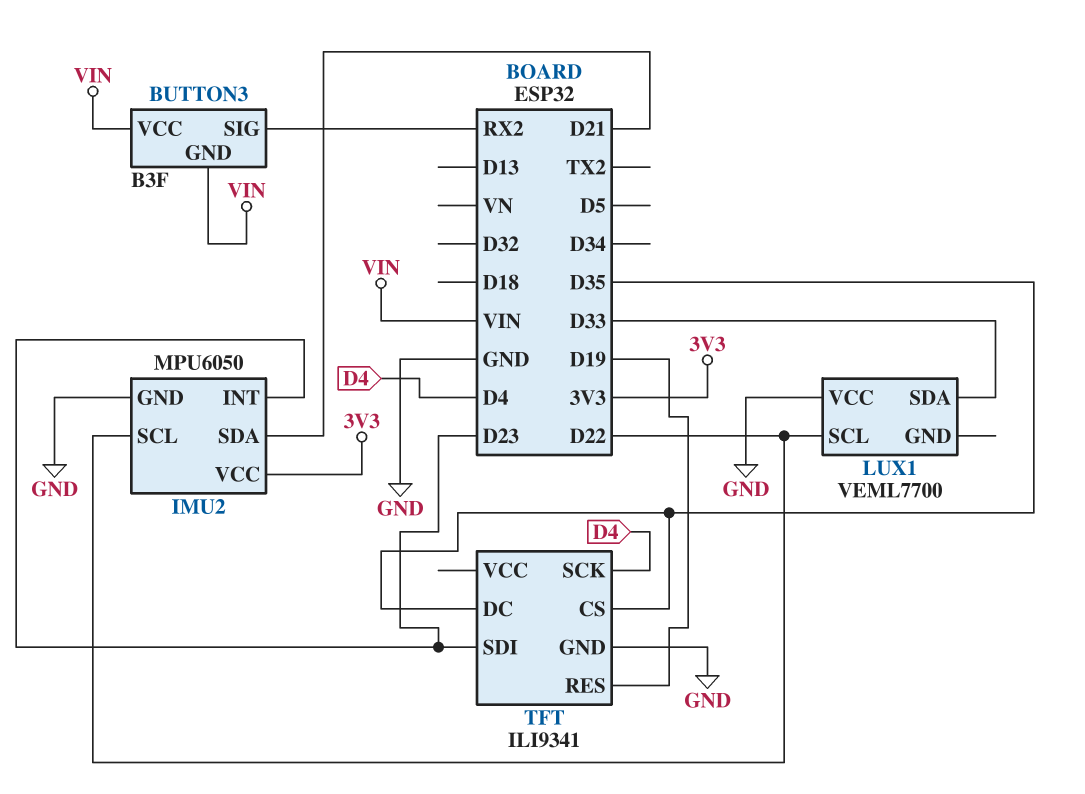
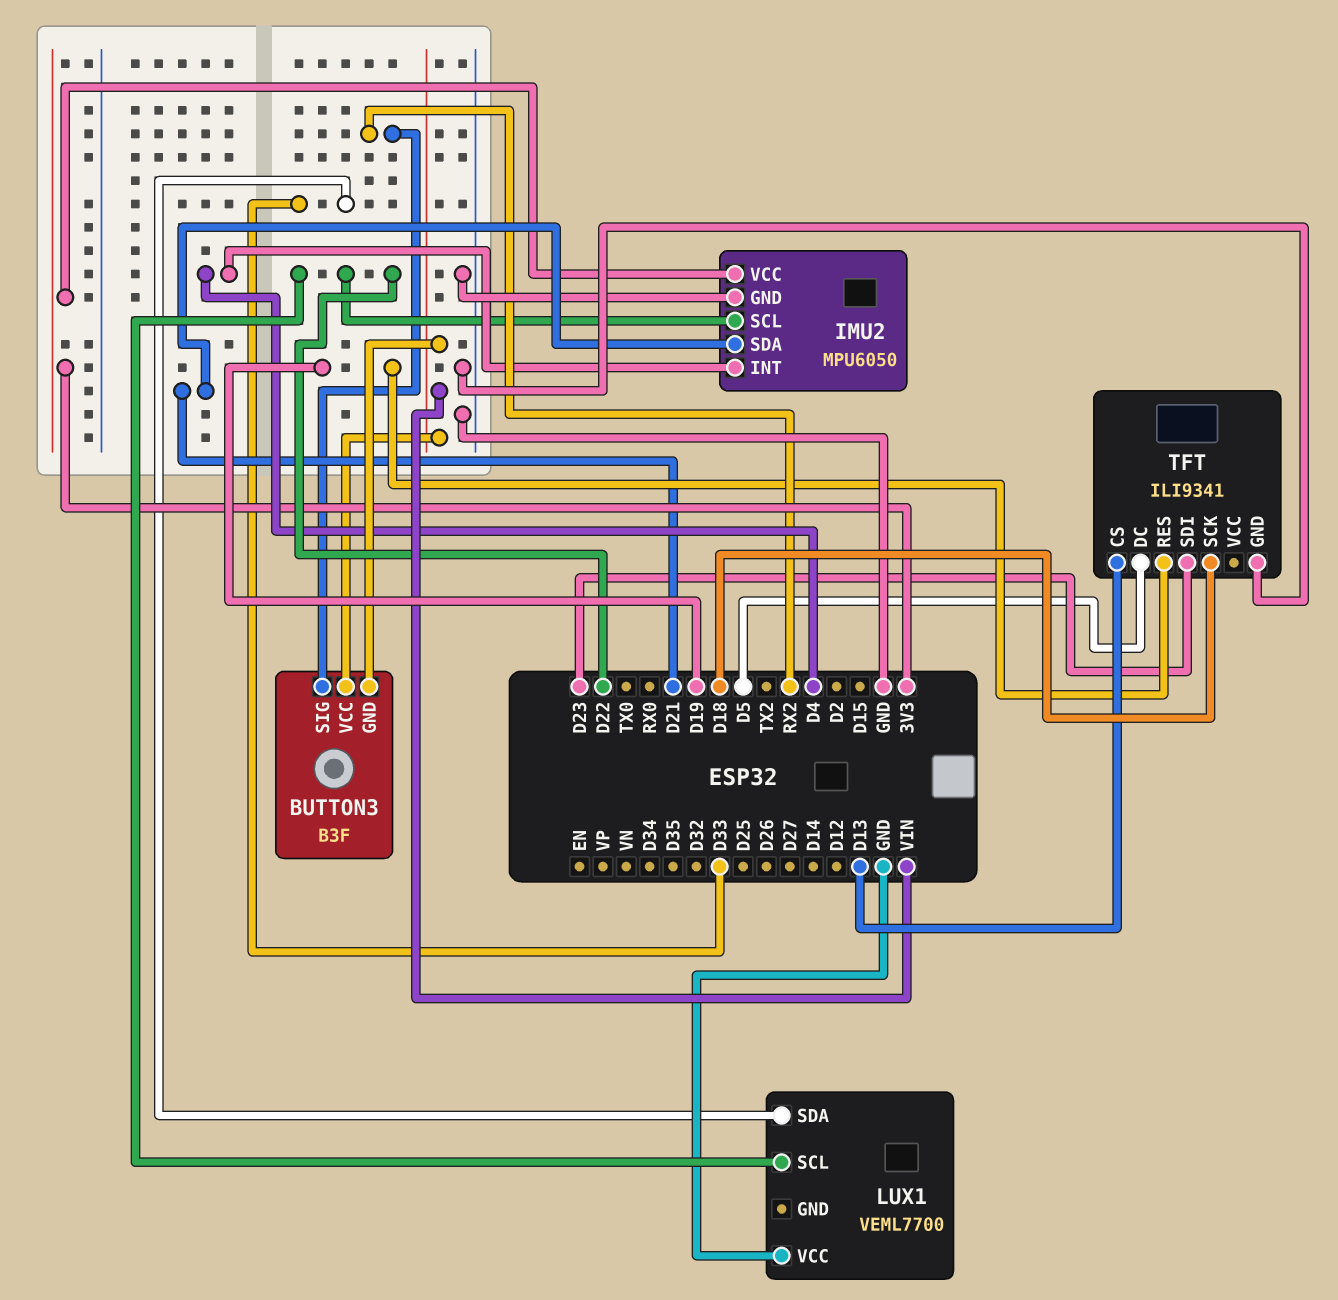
IMU2 pin INT: D23 -> D4
TFT pin CS: D35 -> D13
TFT pin DC: D35 -> D5
TFT pin SCK: D4 -> D18

